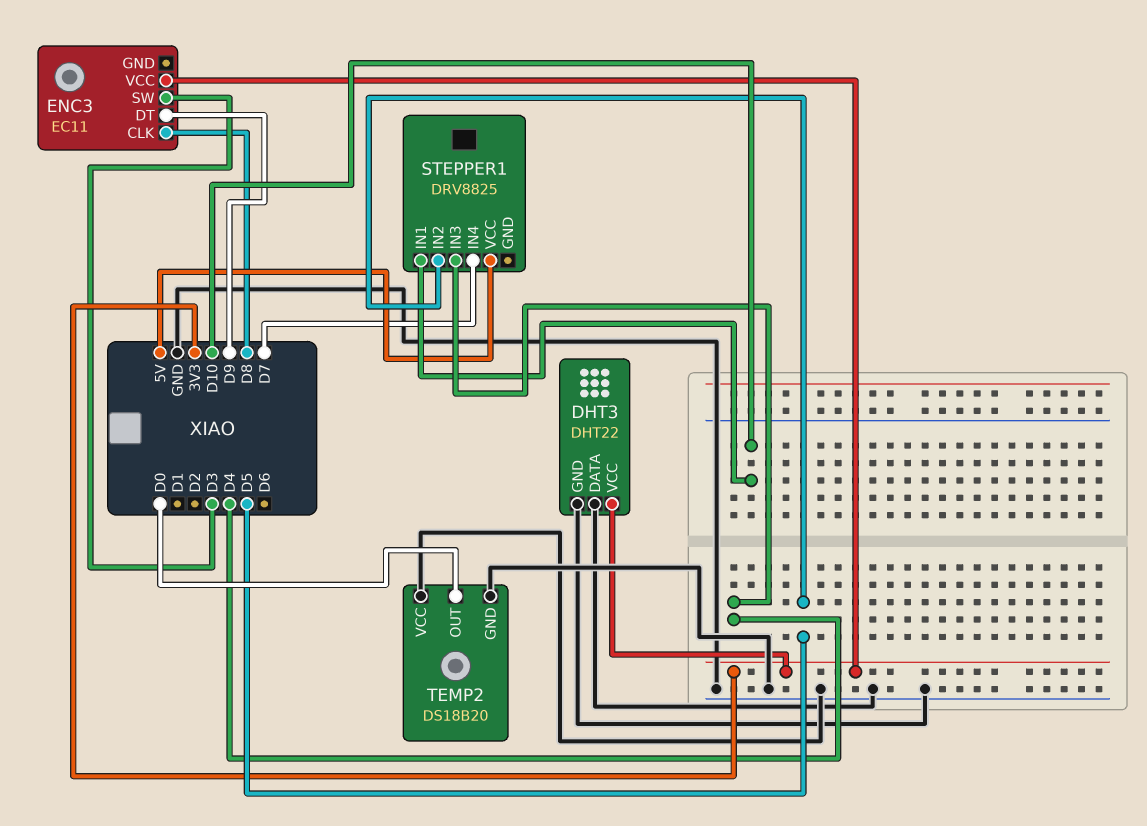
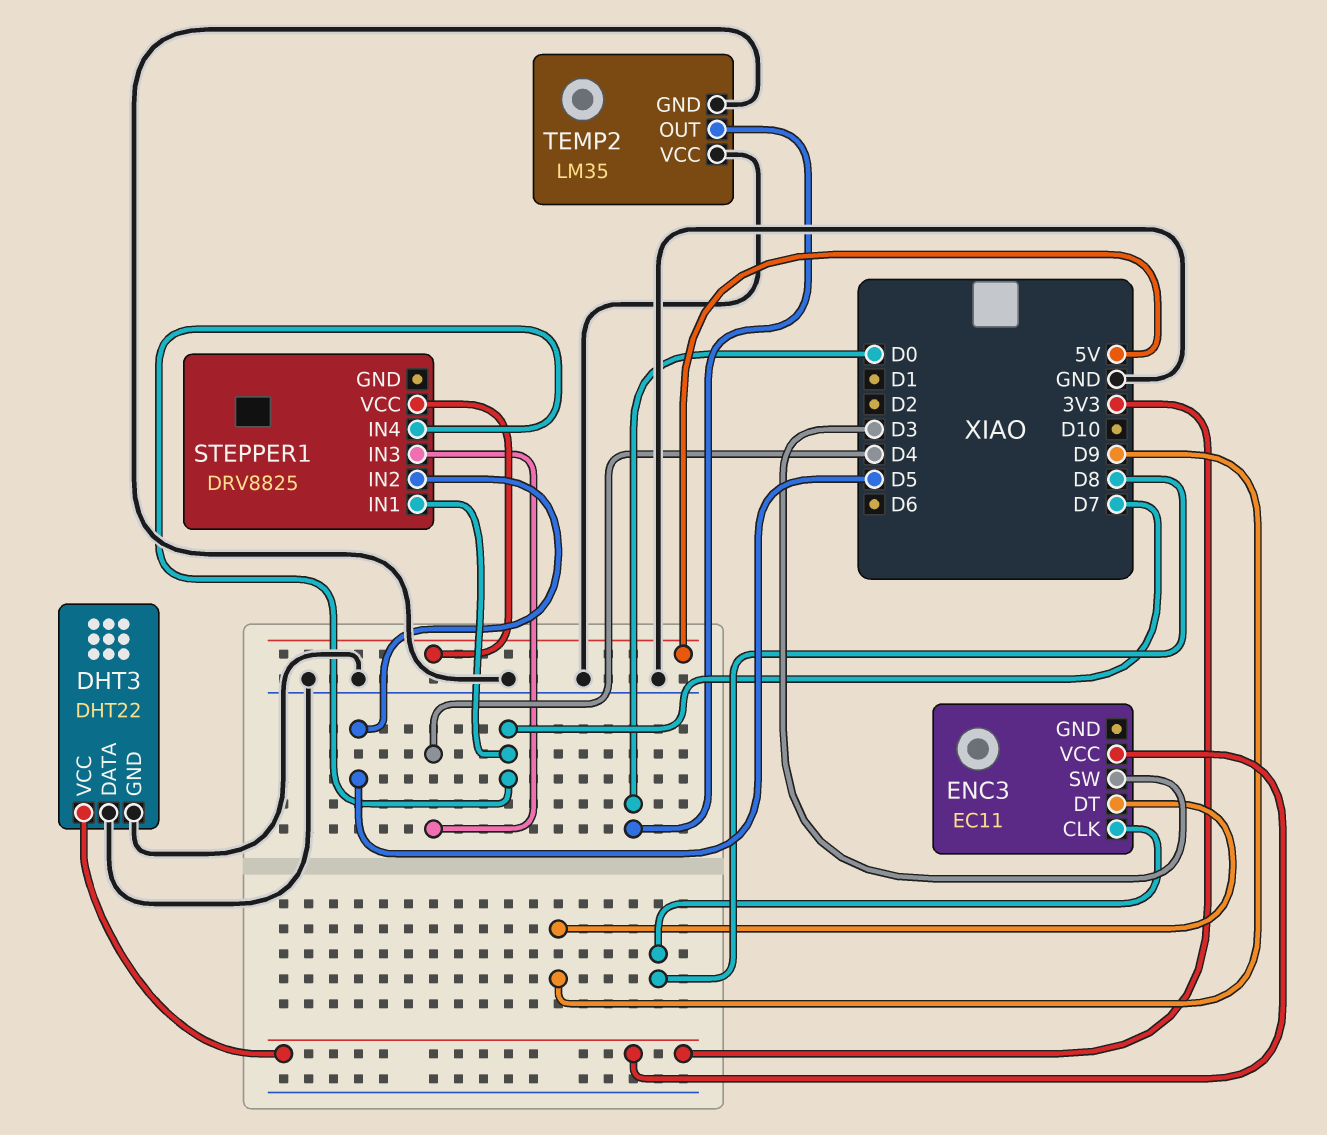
STEPPER1 pin IN1: D10 -> D7
TEMP2: DS18B20 -> LM35

